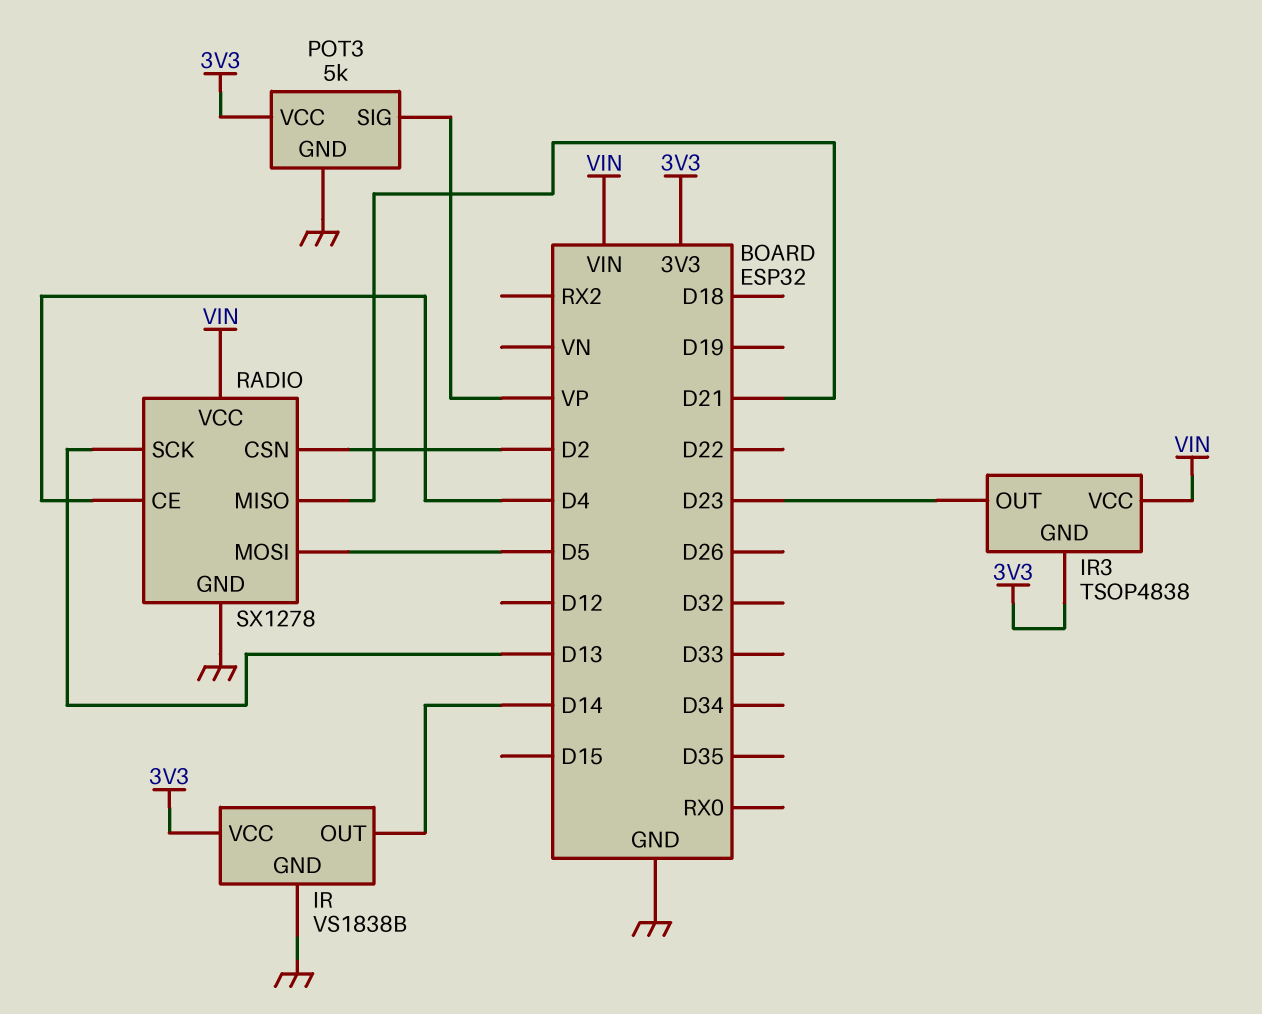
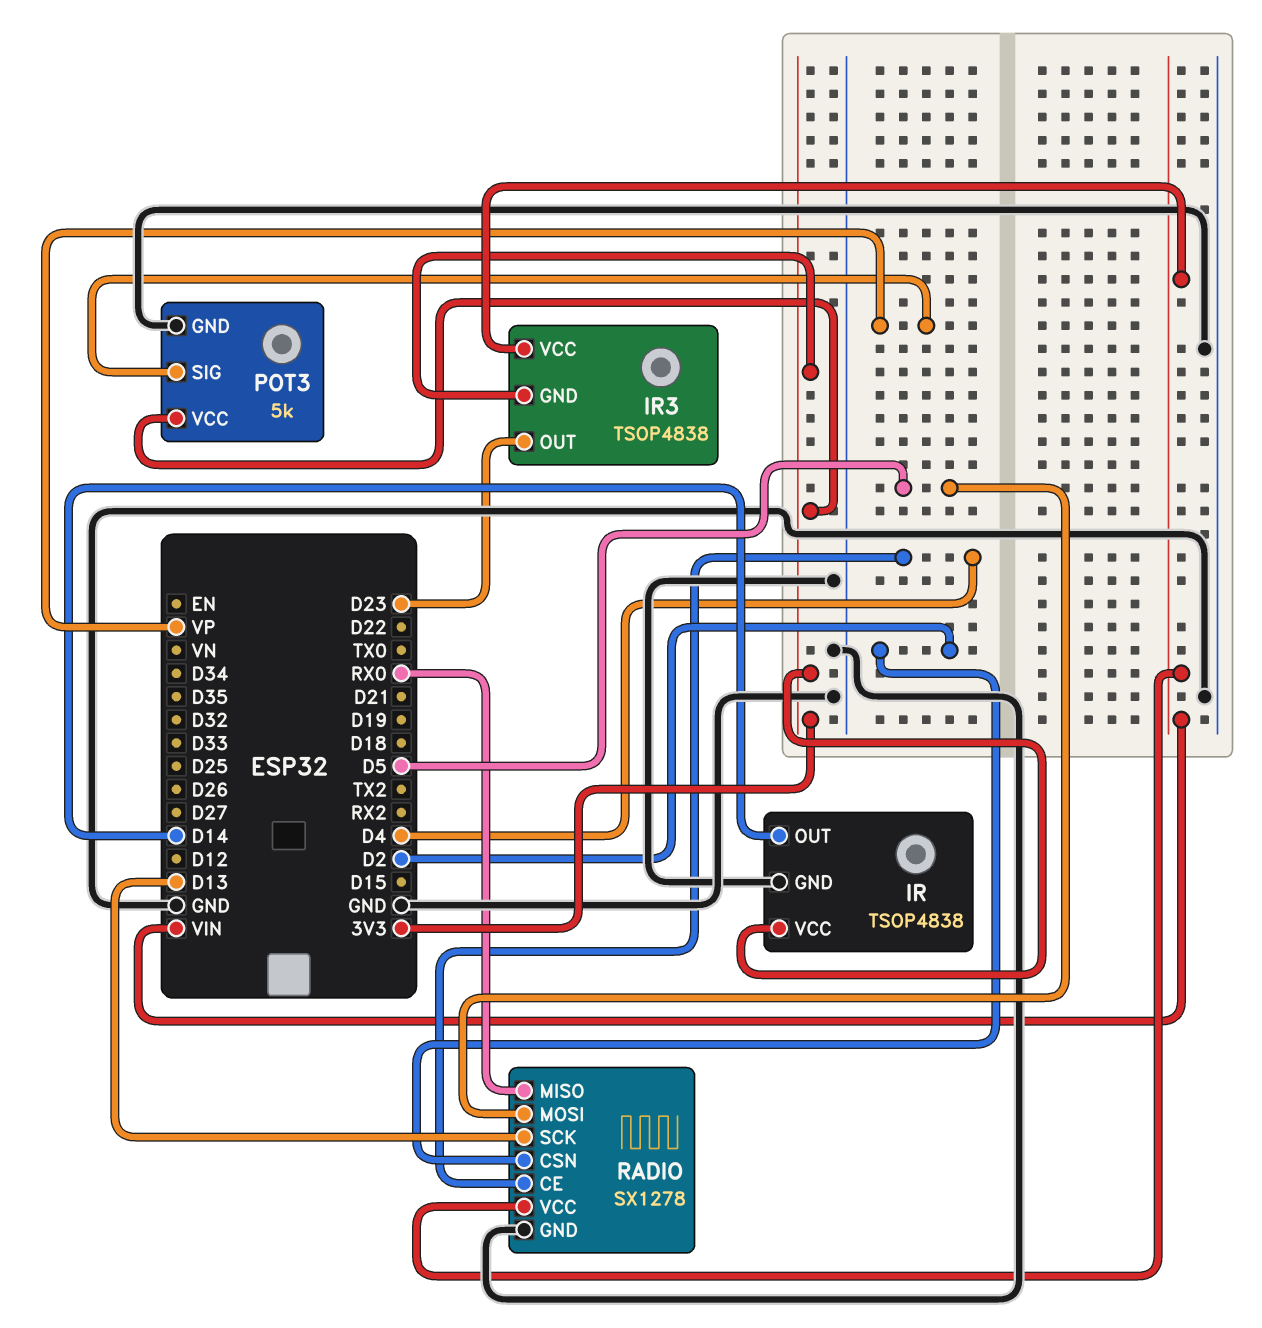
IR: VS1838B -> TSOP4838
RADIO pin MISO: D21 -> RX0

